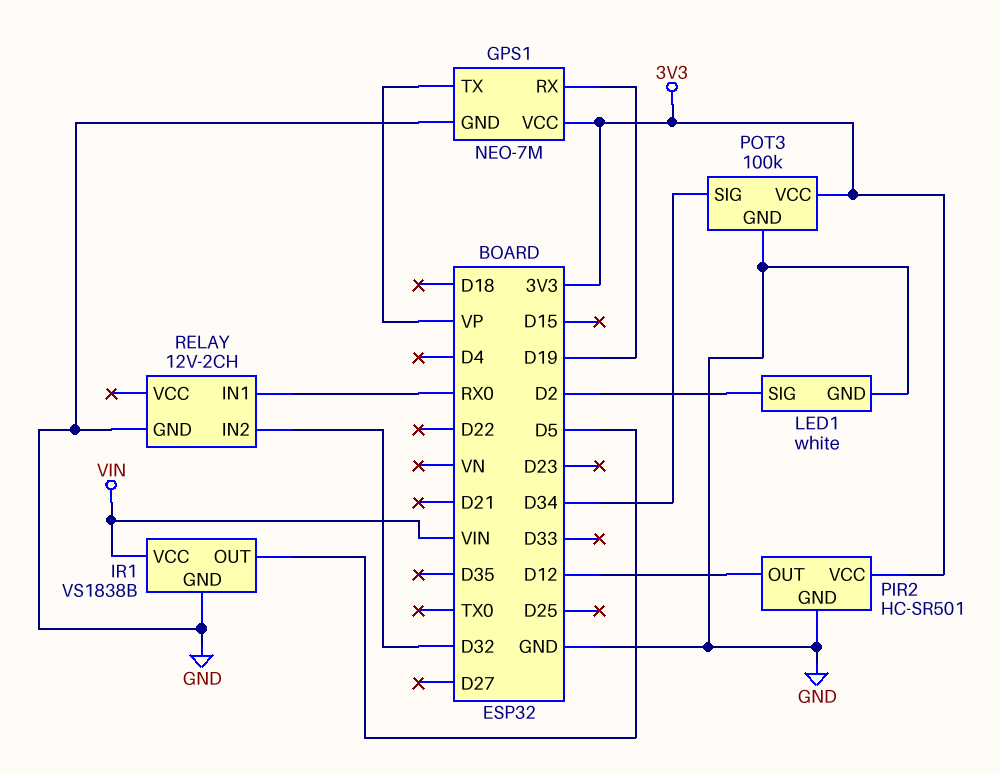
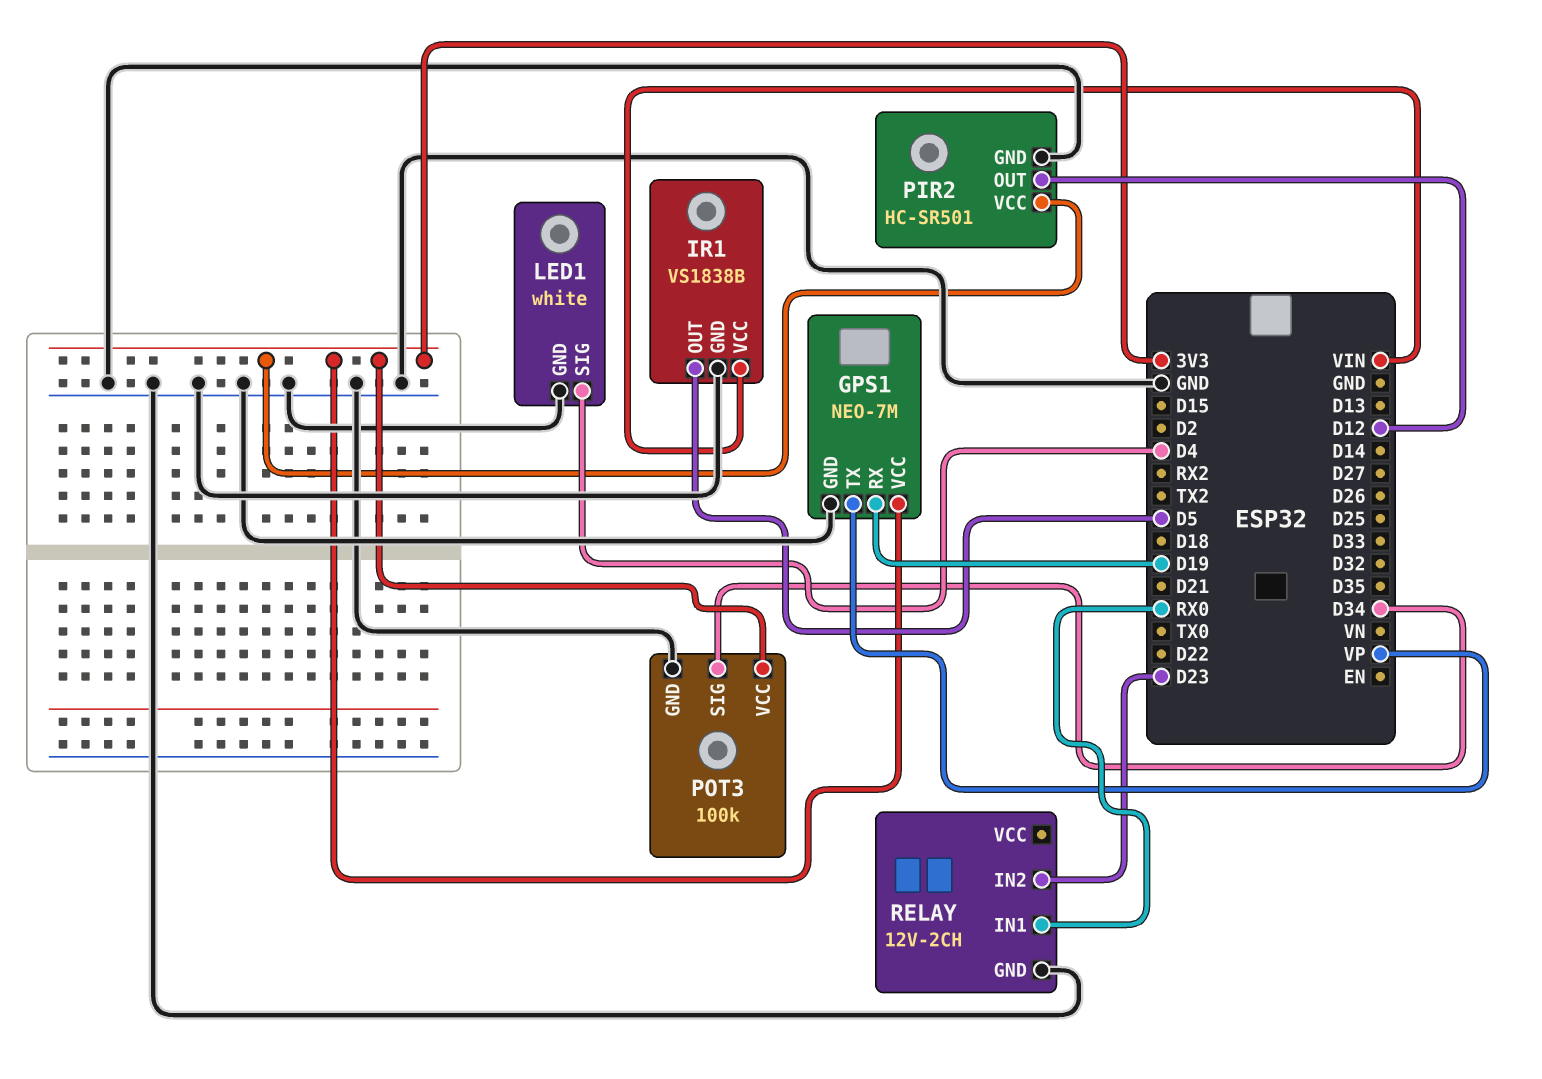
LED1 pin SIG: D2 -> D4
RELAY pin IN2: D32 -> D23

